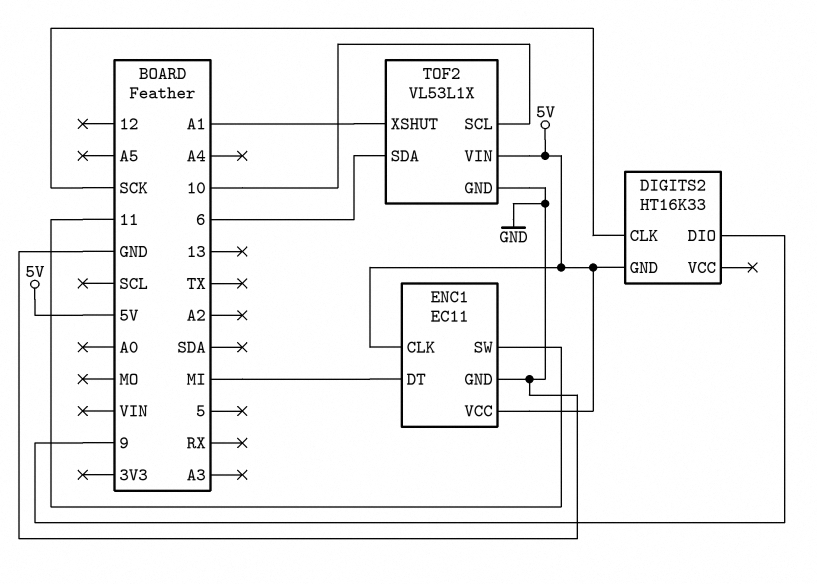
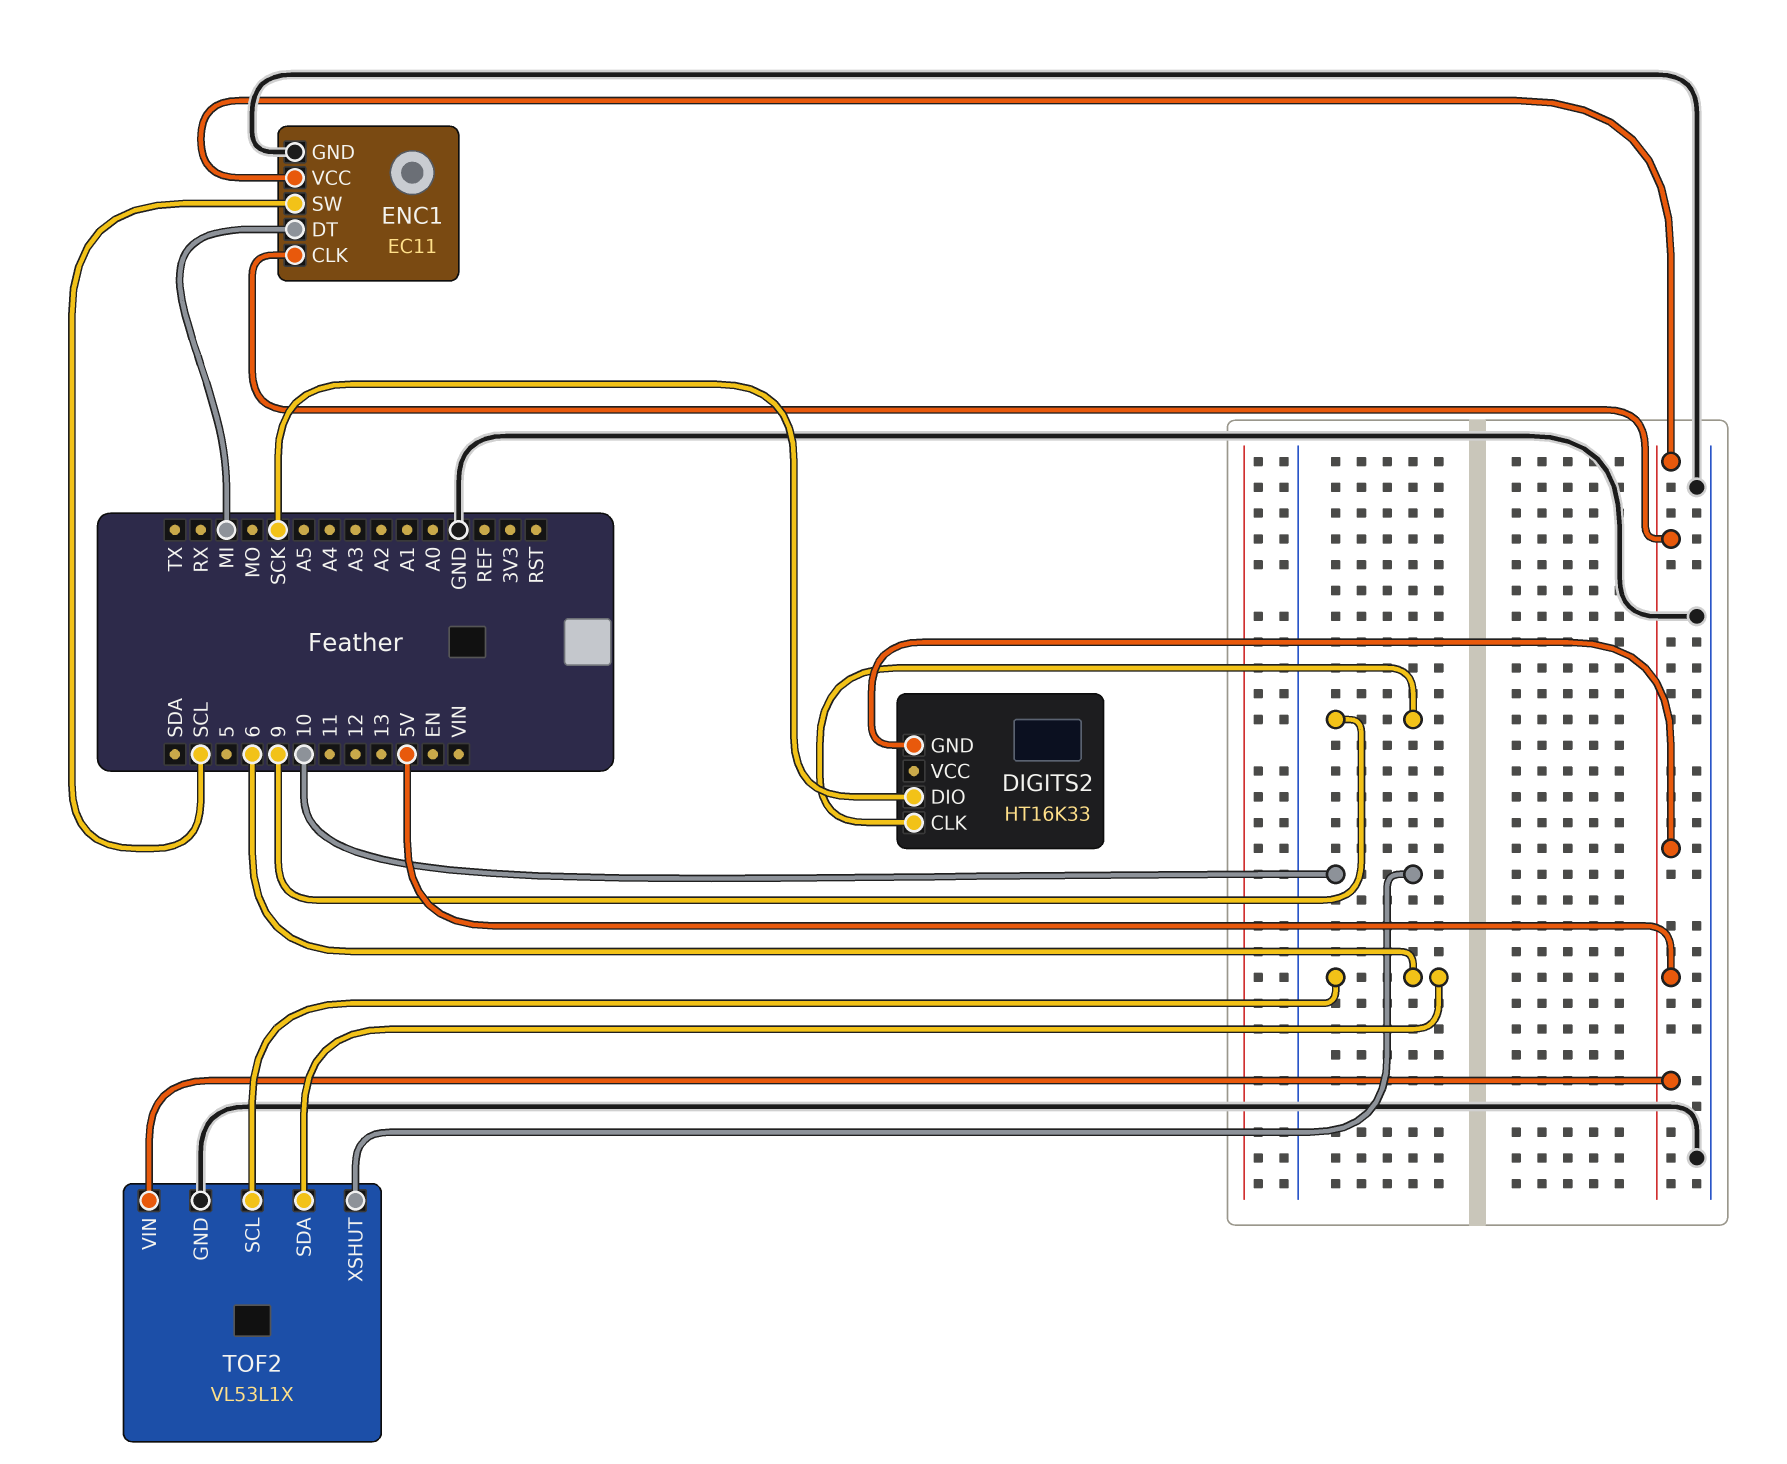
DIGITS2 pin CLK: SCK -> 9
DIGITS2 pin DIO: 9 -> SCK
ENC1 pin SW: 11 -> SCL
TOF2 pin SCL: 10 -> 6
TOF2 pin XSHUT: A1 -> 10

